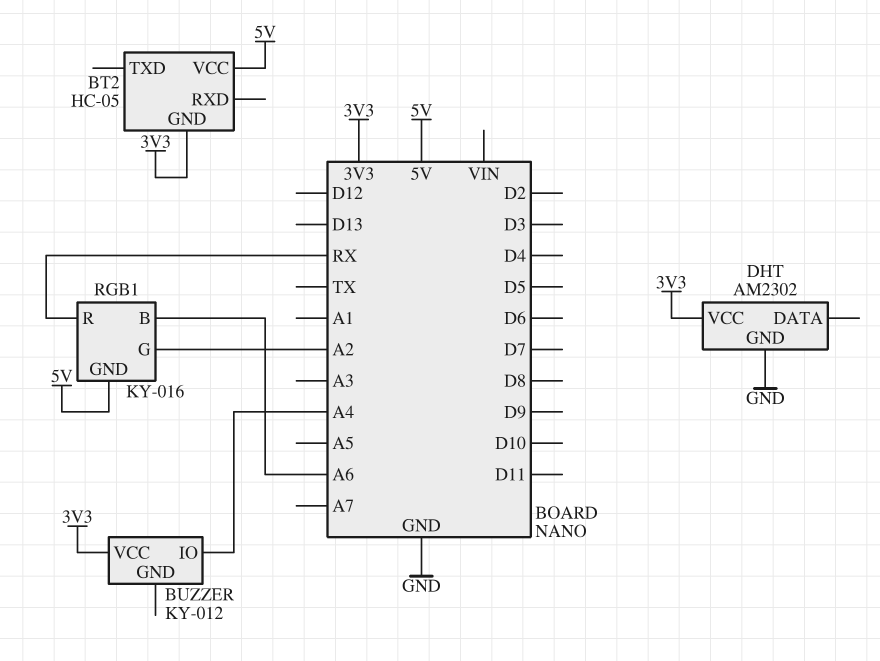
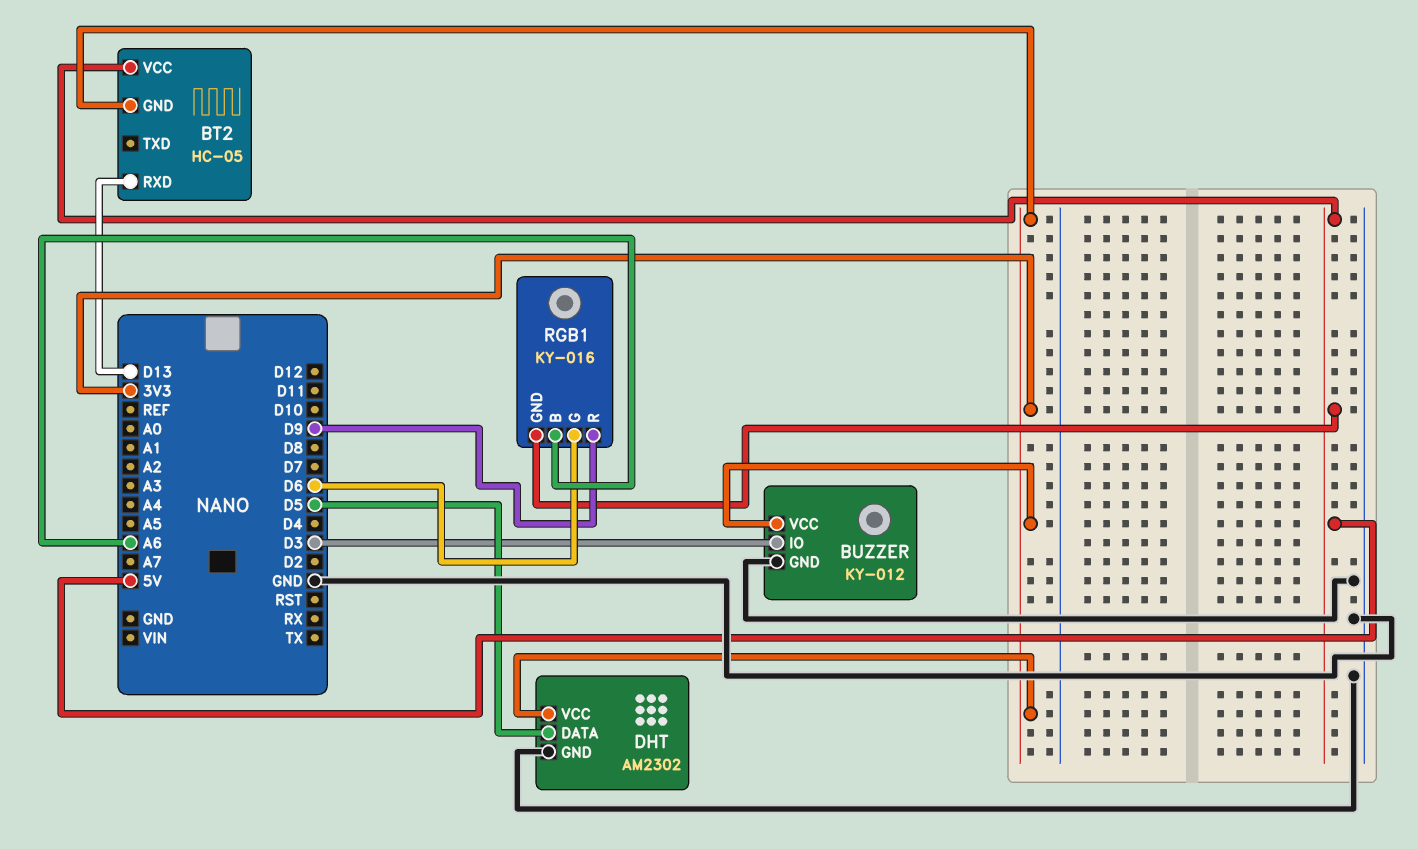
BT2 pin RXD: none -> D13
BUZZER pin GND: none -> GND
BUZZER pin IO: A4 -> D3
DHT pin DATA: none -> D5
RGB1 pin G: A2 -> D6
RGB1 pin R: RX -> D9

